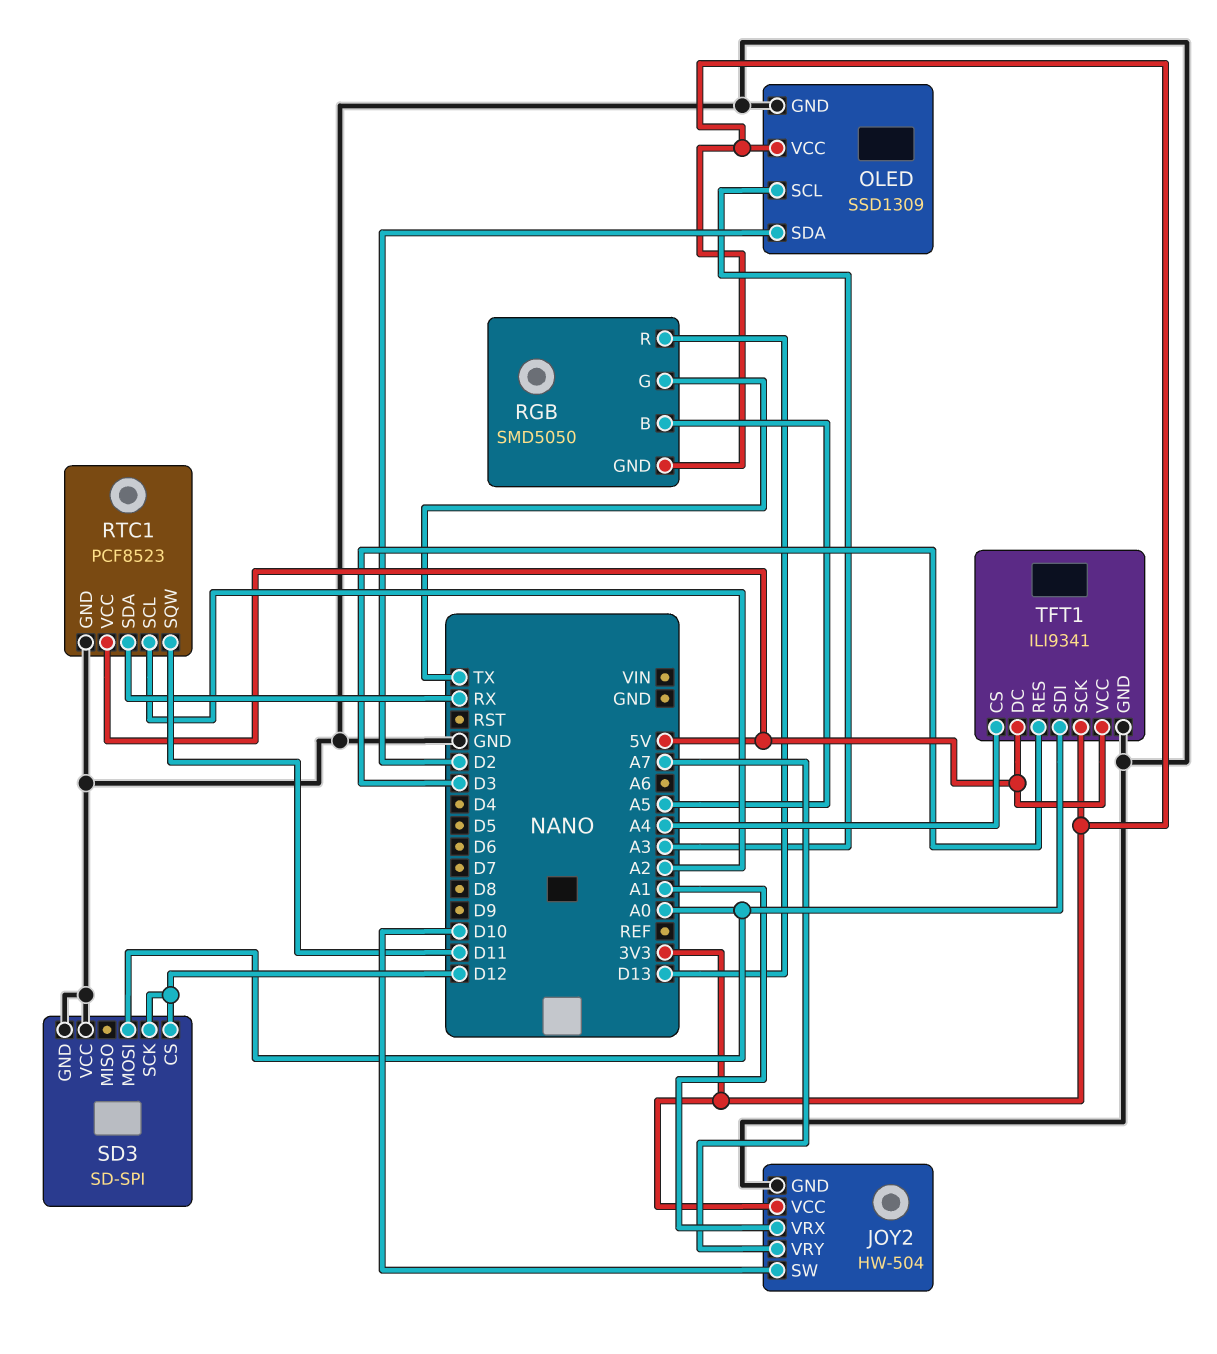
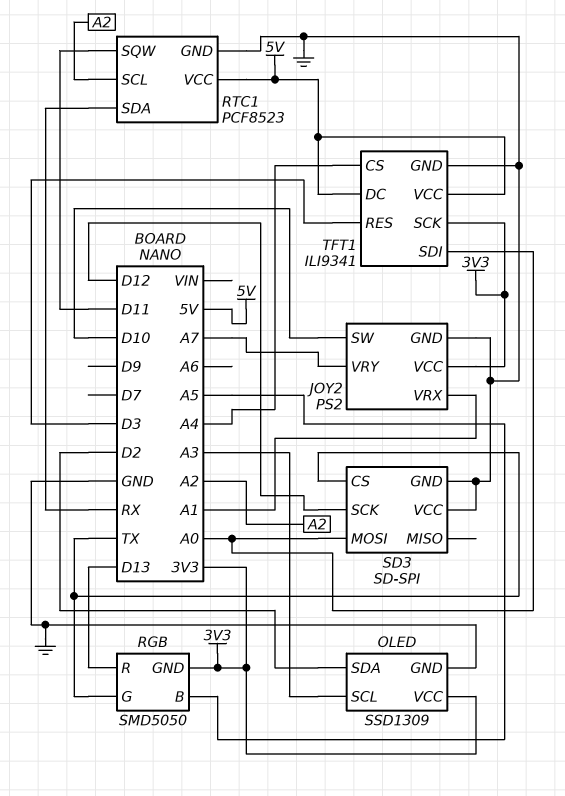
JOY2: HW-504 -> PS2
SD3 pin CS: D12 -> TX

